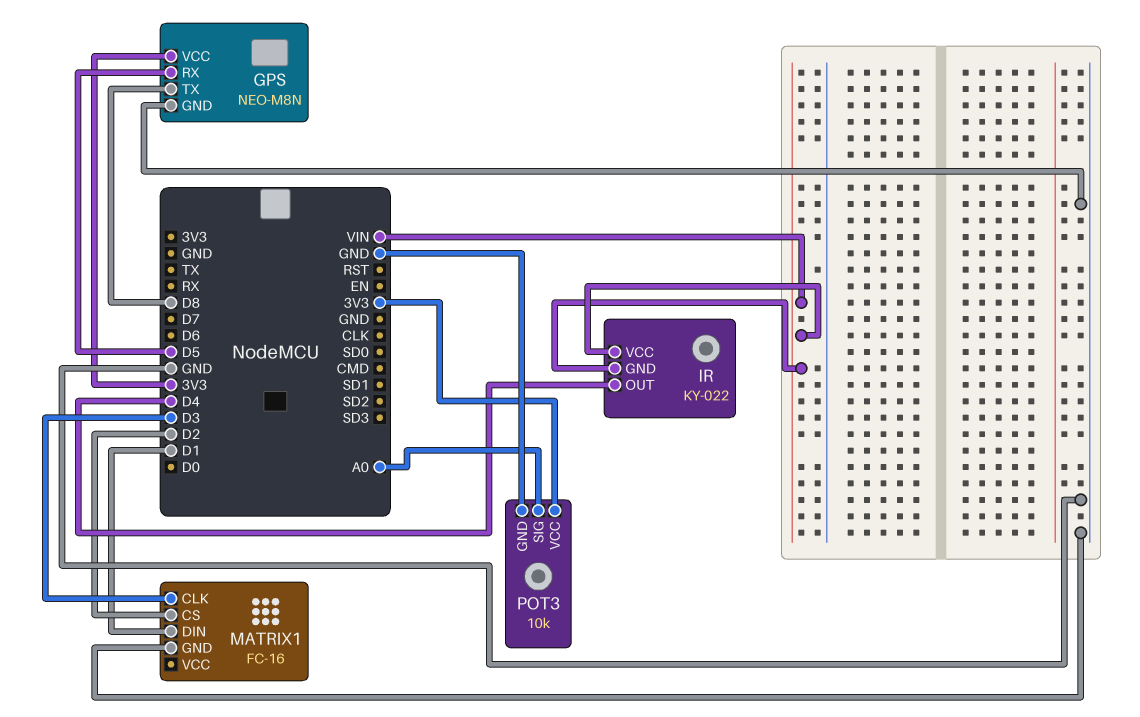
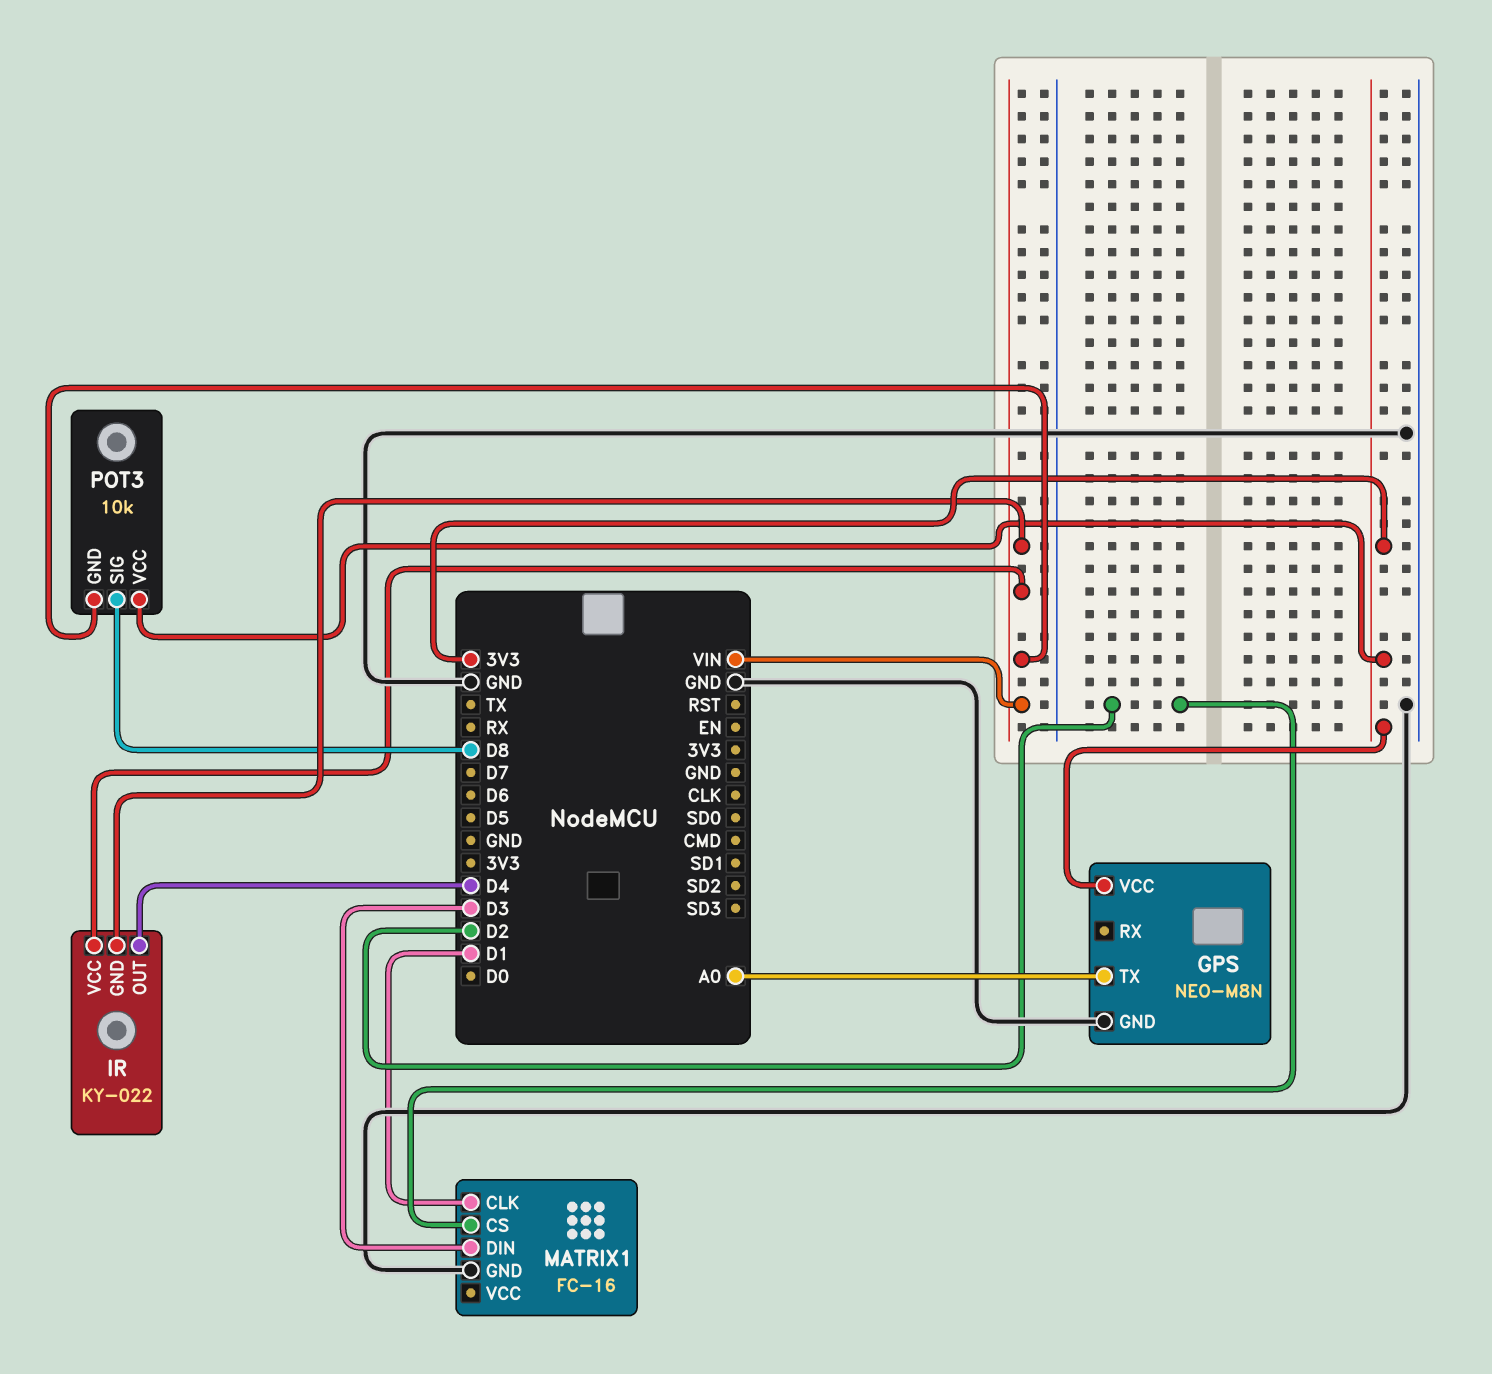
GPS pin RX: D5 -> none
GPS pin TX: D8 -> A0
MATRIX1 pin CLK: D3 -> D1
MATRIX1 pin DIN: D1 -> D3
POT3 pin GND: GND -> VIN
POT3 pin SIG: A0 -> D8

